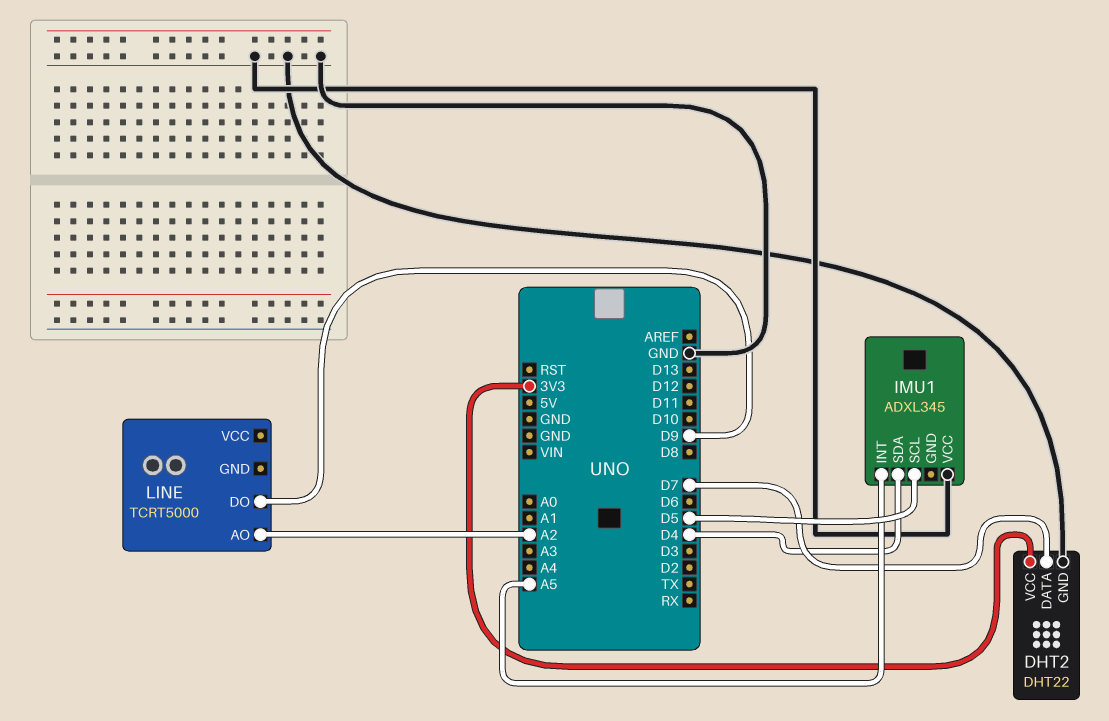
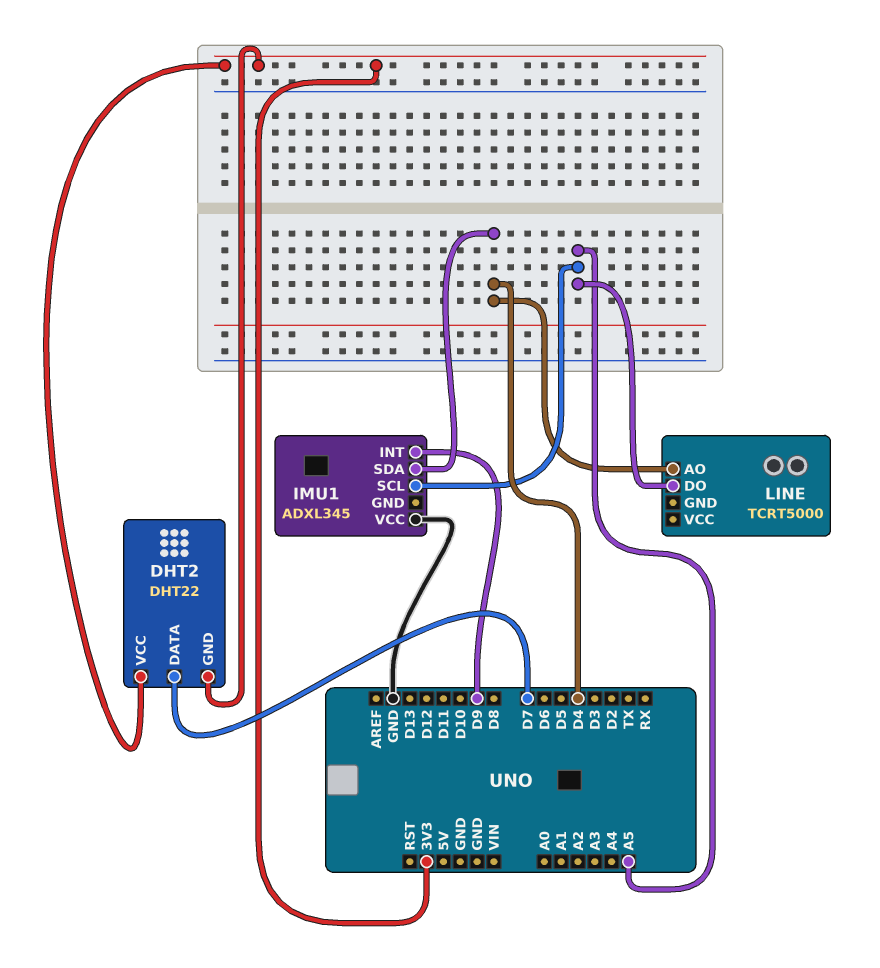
DHT2 pin GND: GND -> 3V3
IMU1 pin INT: A5 -> D9
IMU1 pin SCL: D5 -> A5
LINE pin AO: A2 -> D4
LINE pin DO: D9 -> A5

